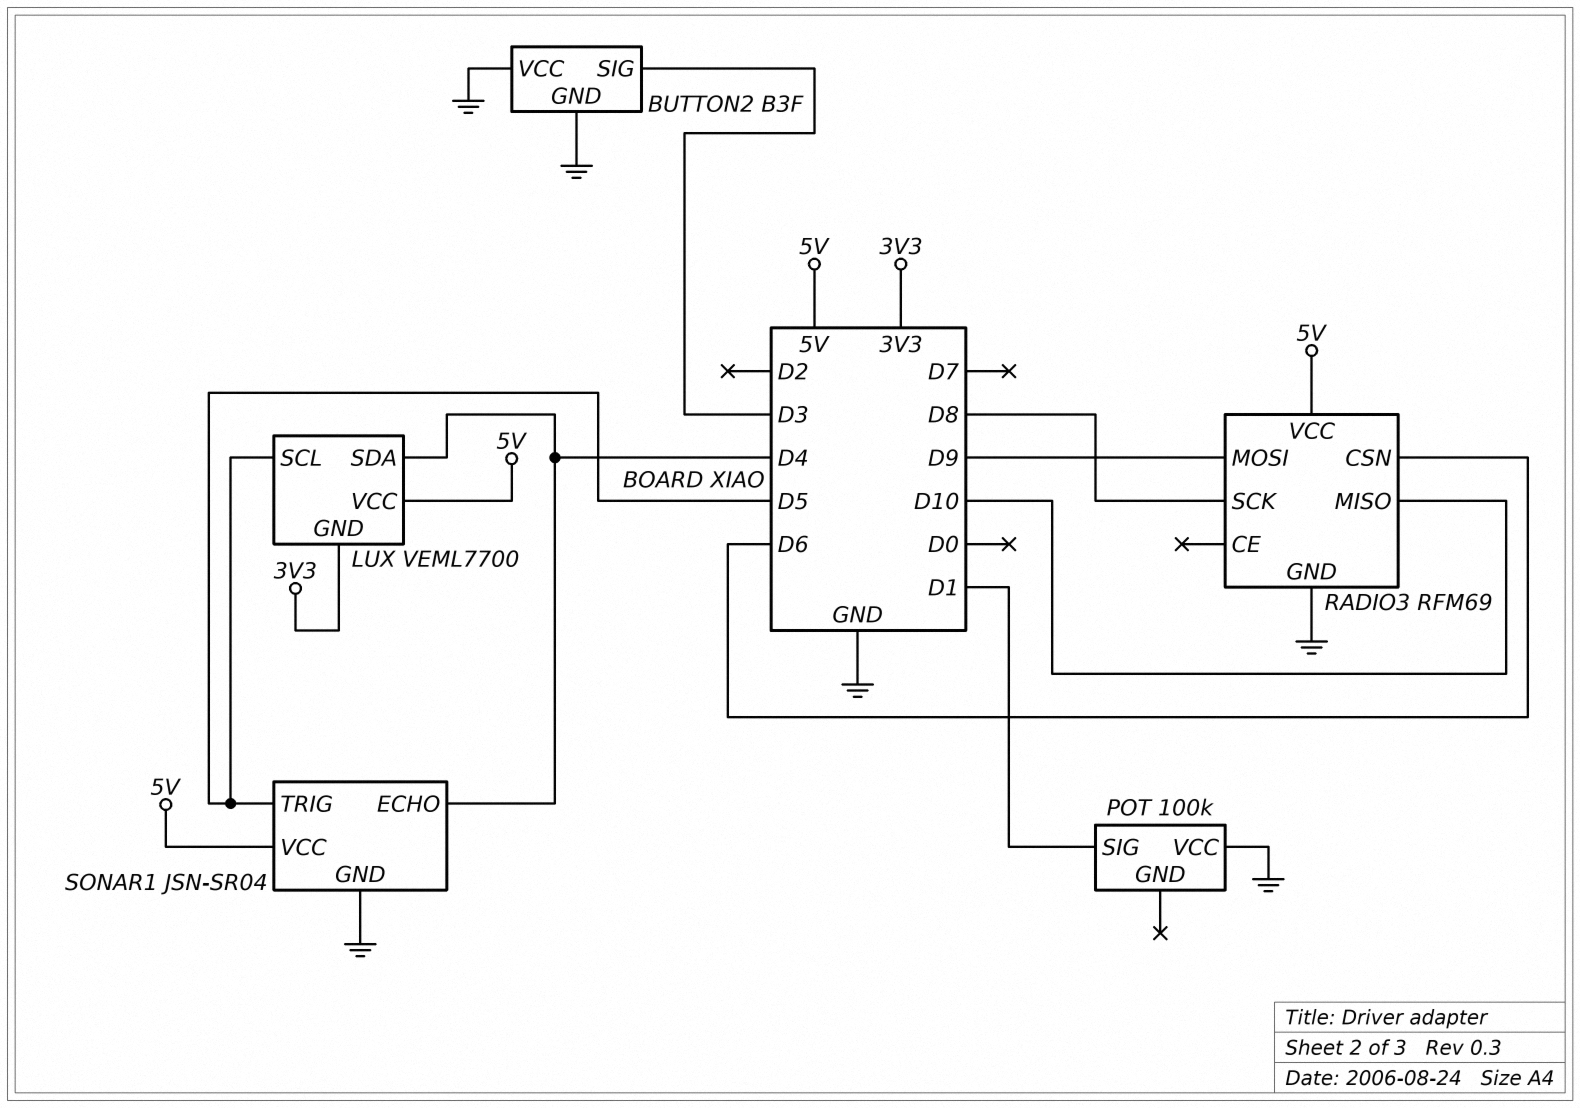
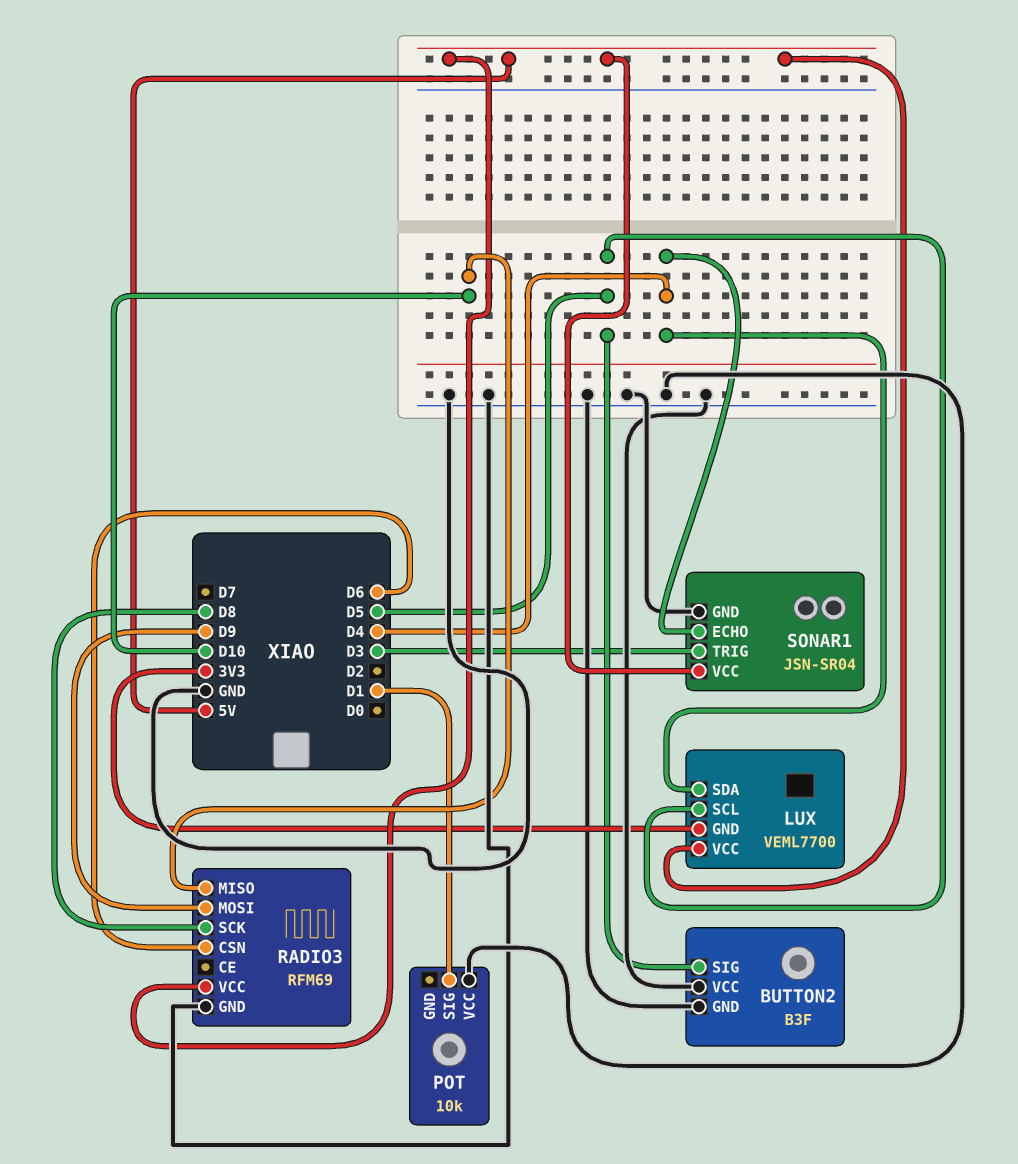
BUTTON2 pin SIG: D3 -> D5
POT: 100k -> 10k
SONAR1 pin TRIG: D5 -> D3

